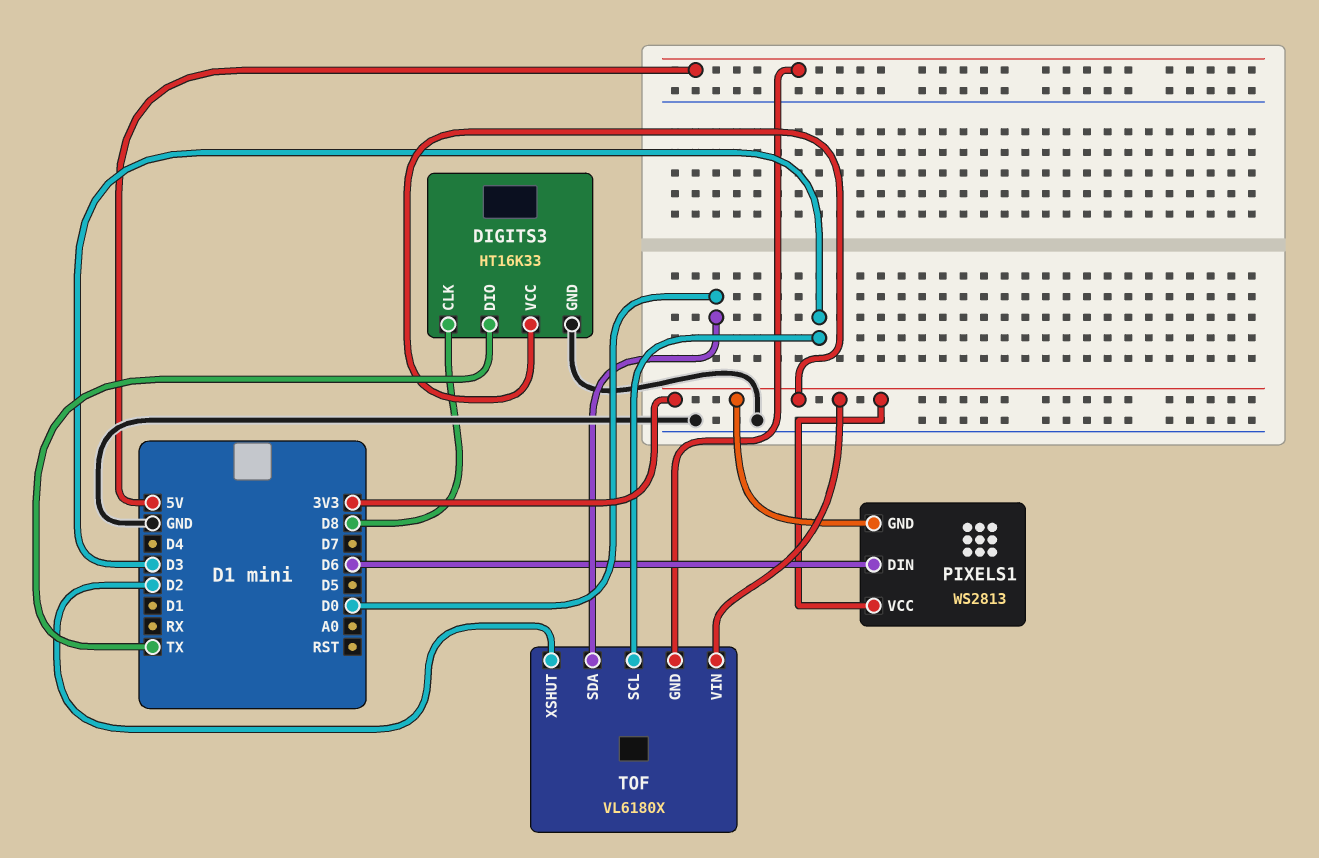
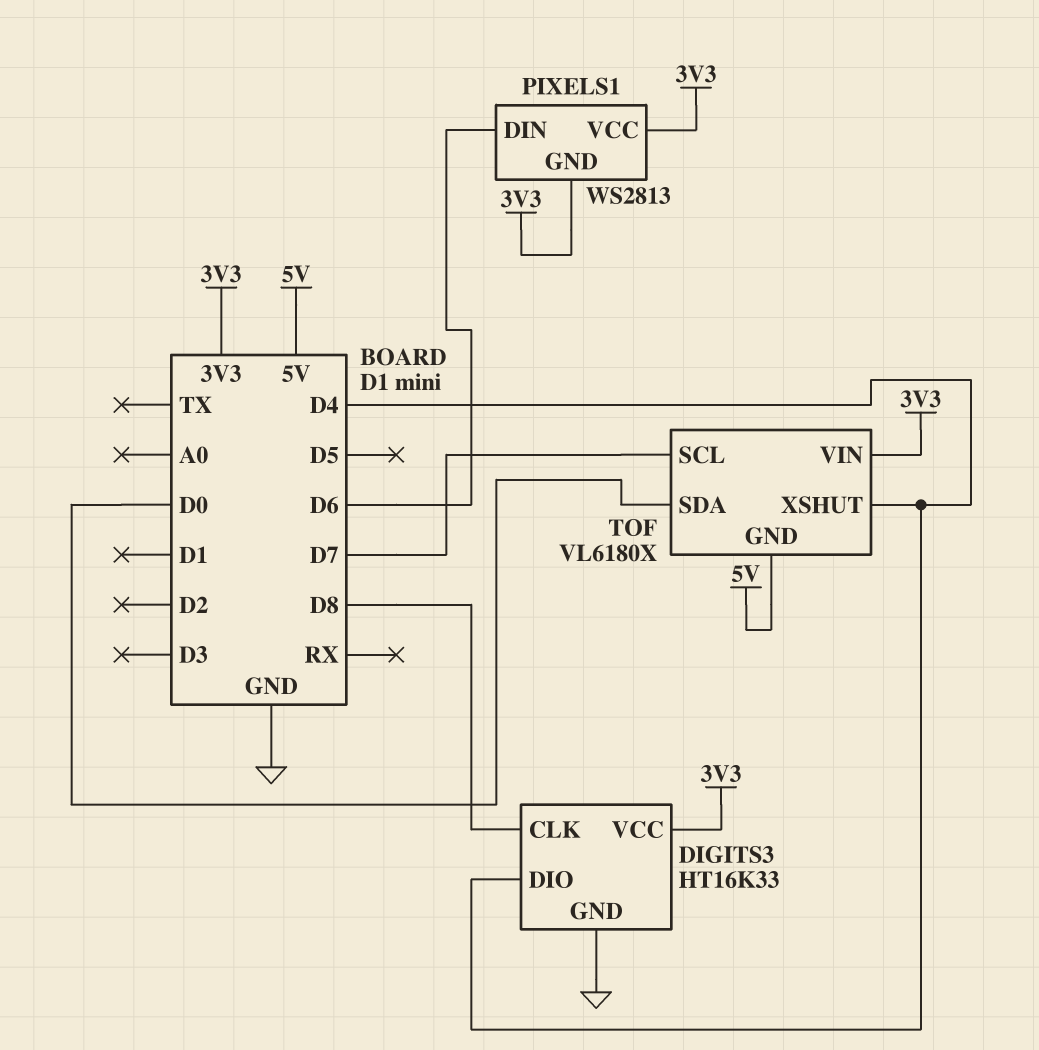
DIGITS3 pin DIO: TX -> D4
TOF pin SCL: D3 -> D7
TOF pin XSHUT: D2 -> D4

